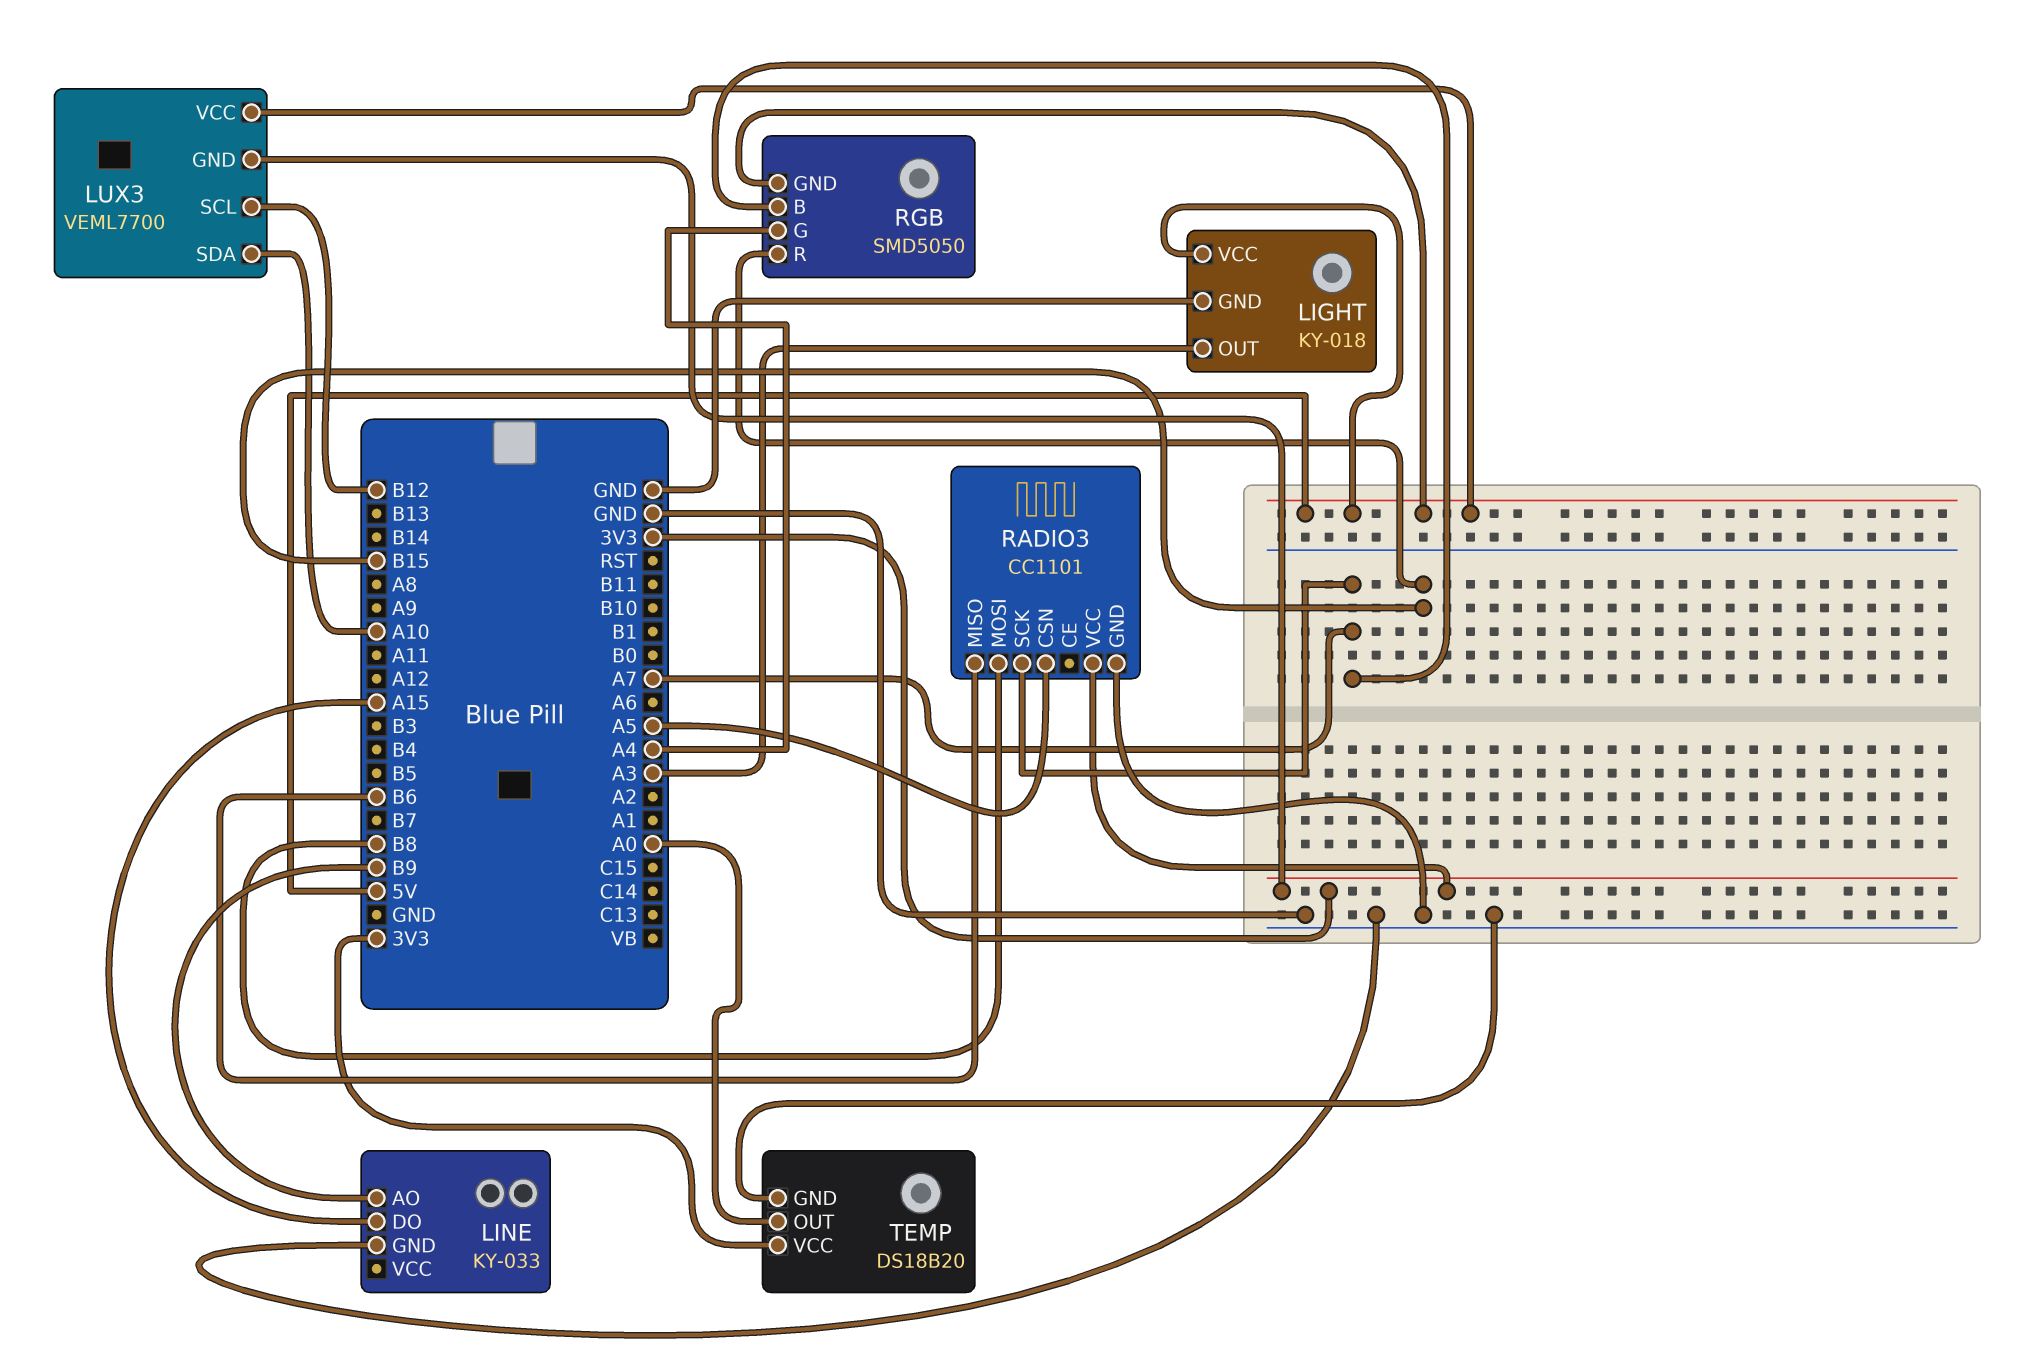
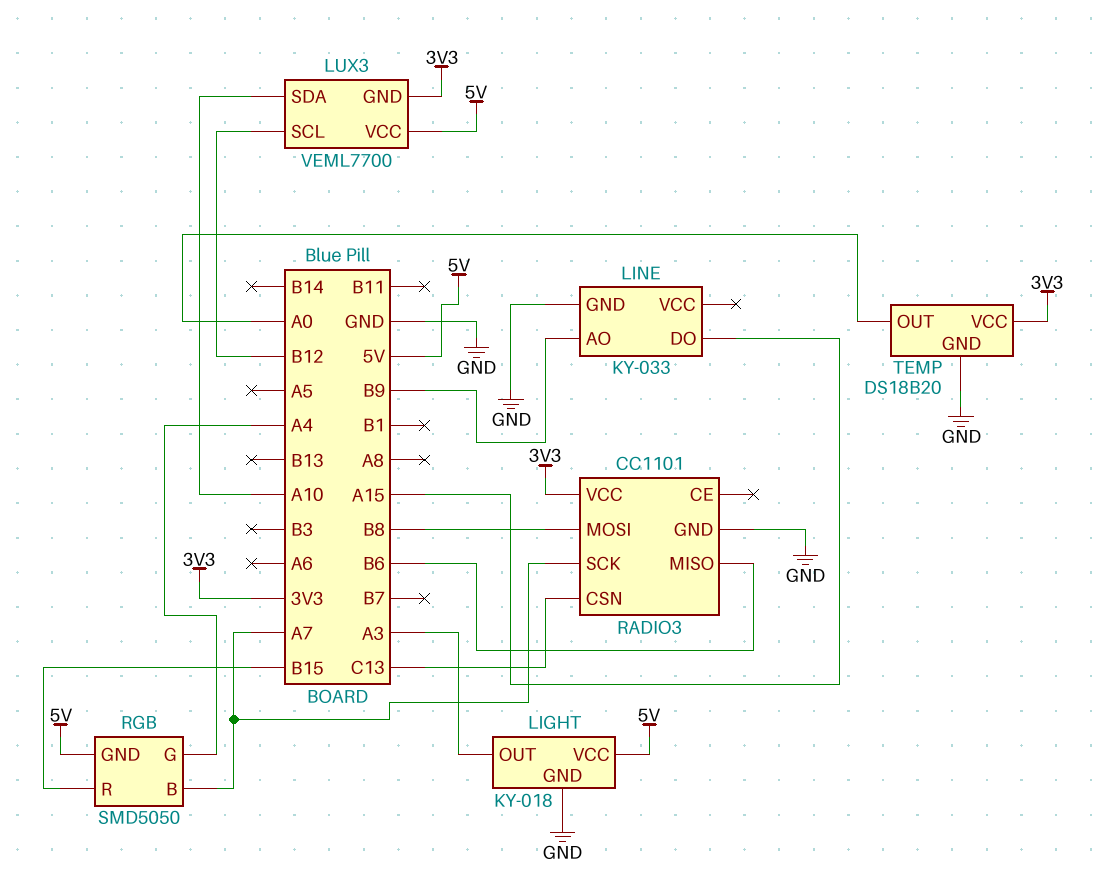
RADIO3 pin CSN: A5 -> C13

